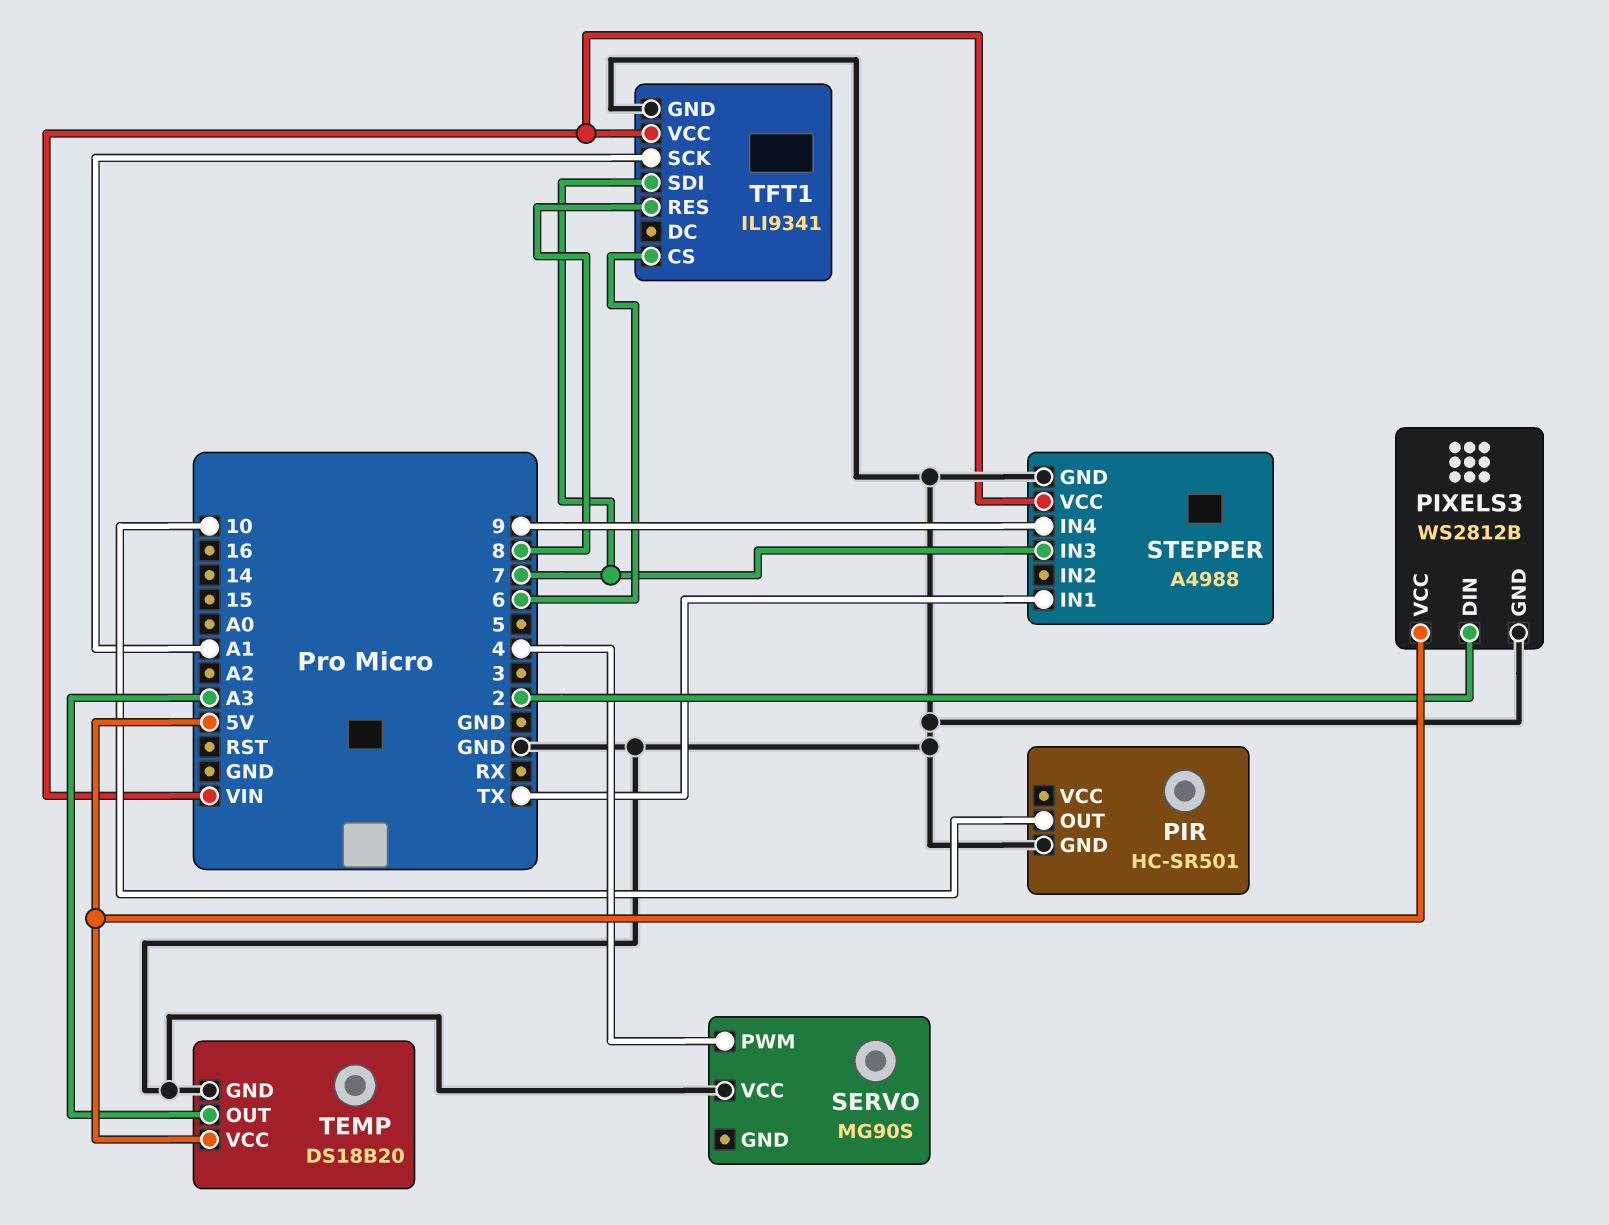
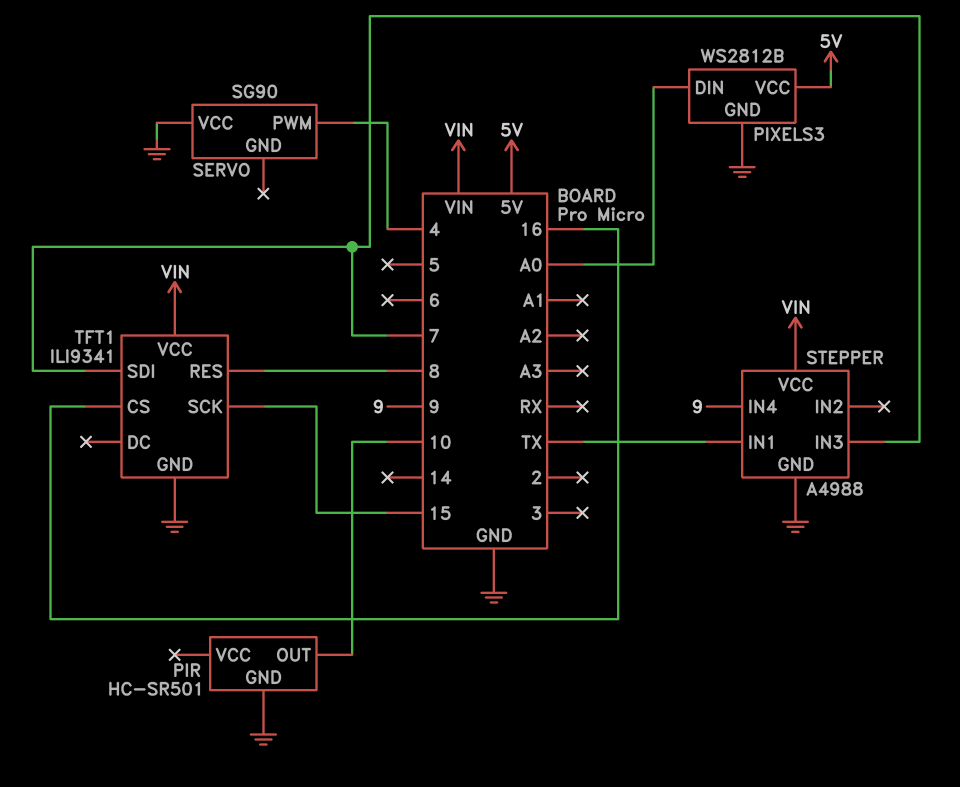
PIXELS3 pin DIN: 2 -> A0
SERVO: MG90S -> SG90
TEMP: DS18B20 -> none
TEMP pin GND: GND -> none
TEMP pin OUT: A3 -> none
TEMP pin VCC: 5V -> none
TFT1 pin CS: 6 -> 16
TFT1 pin SCK: A1 -> 15

